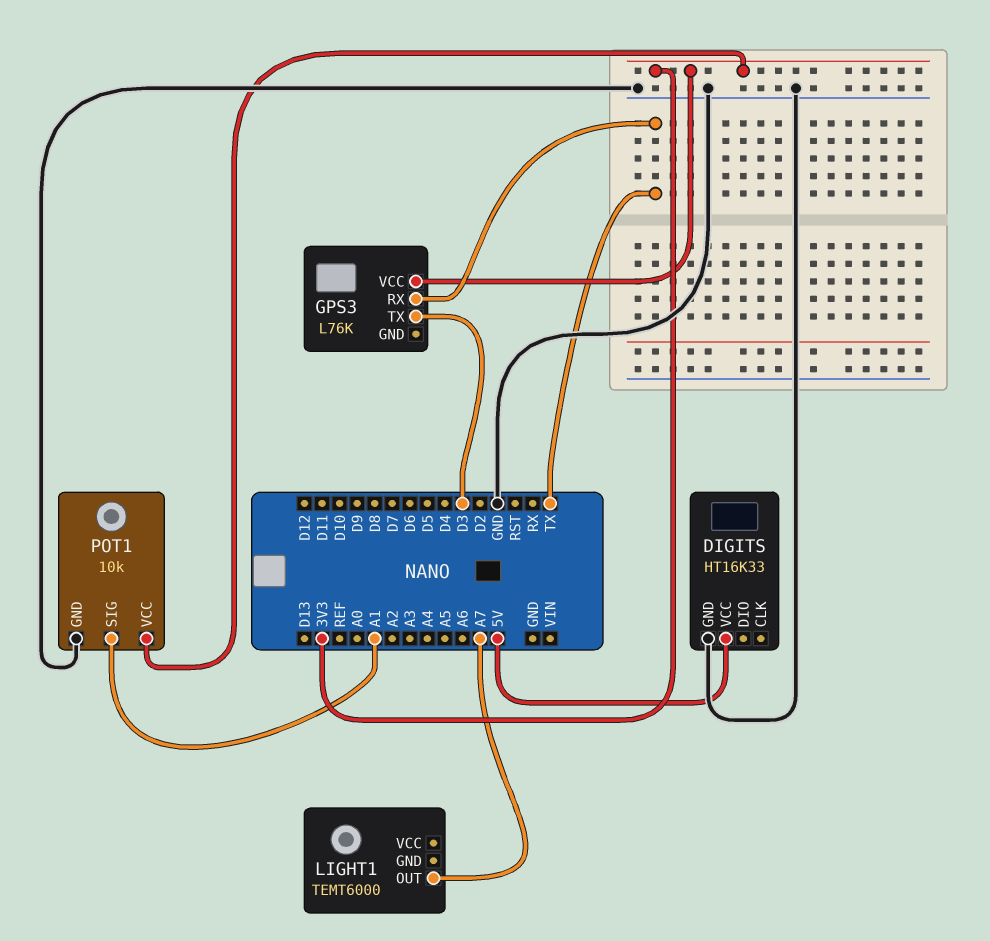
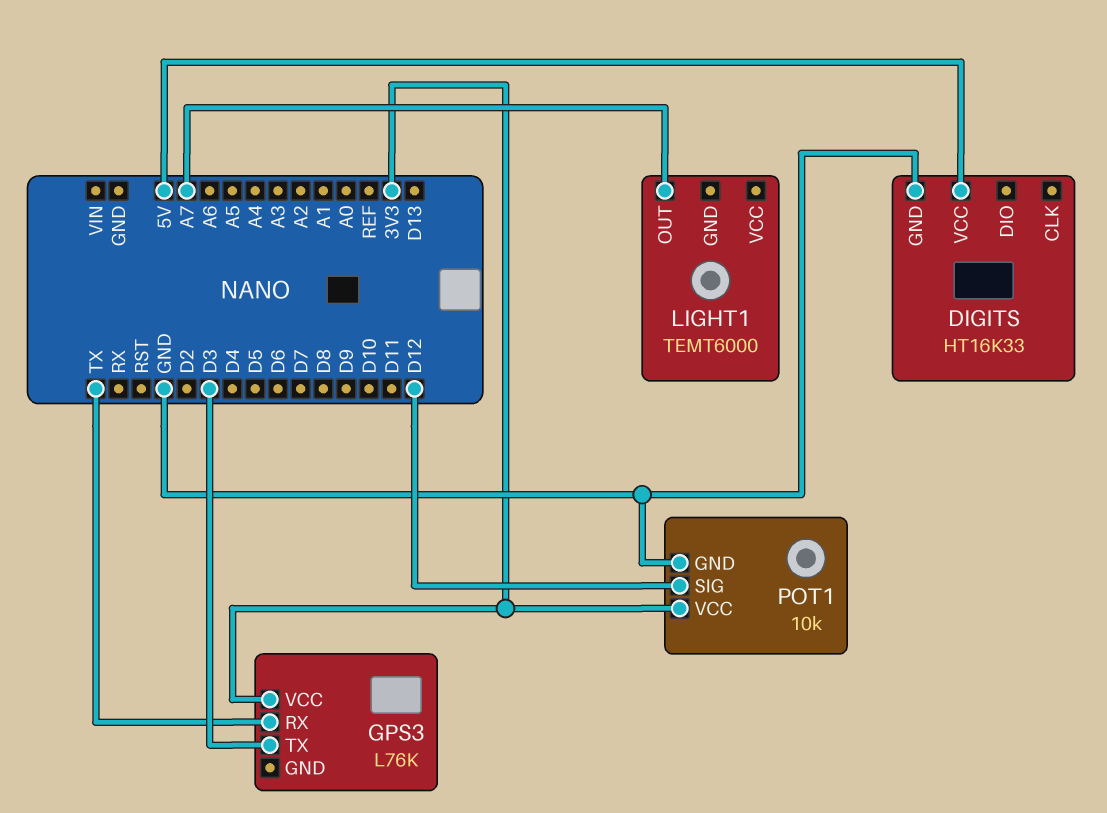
POT1 pin SIG: A1 -> D12

